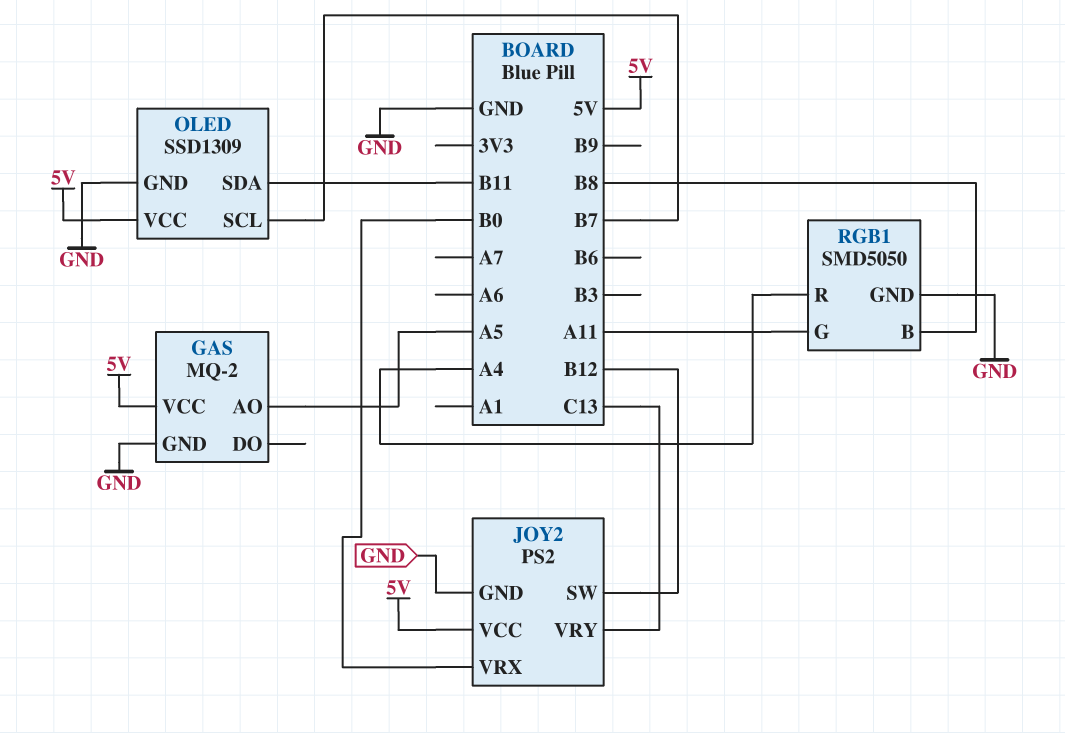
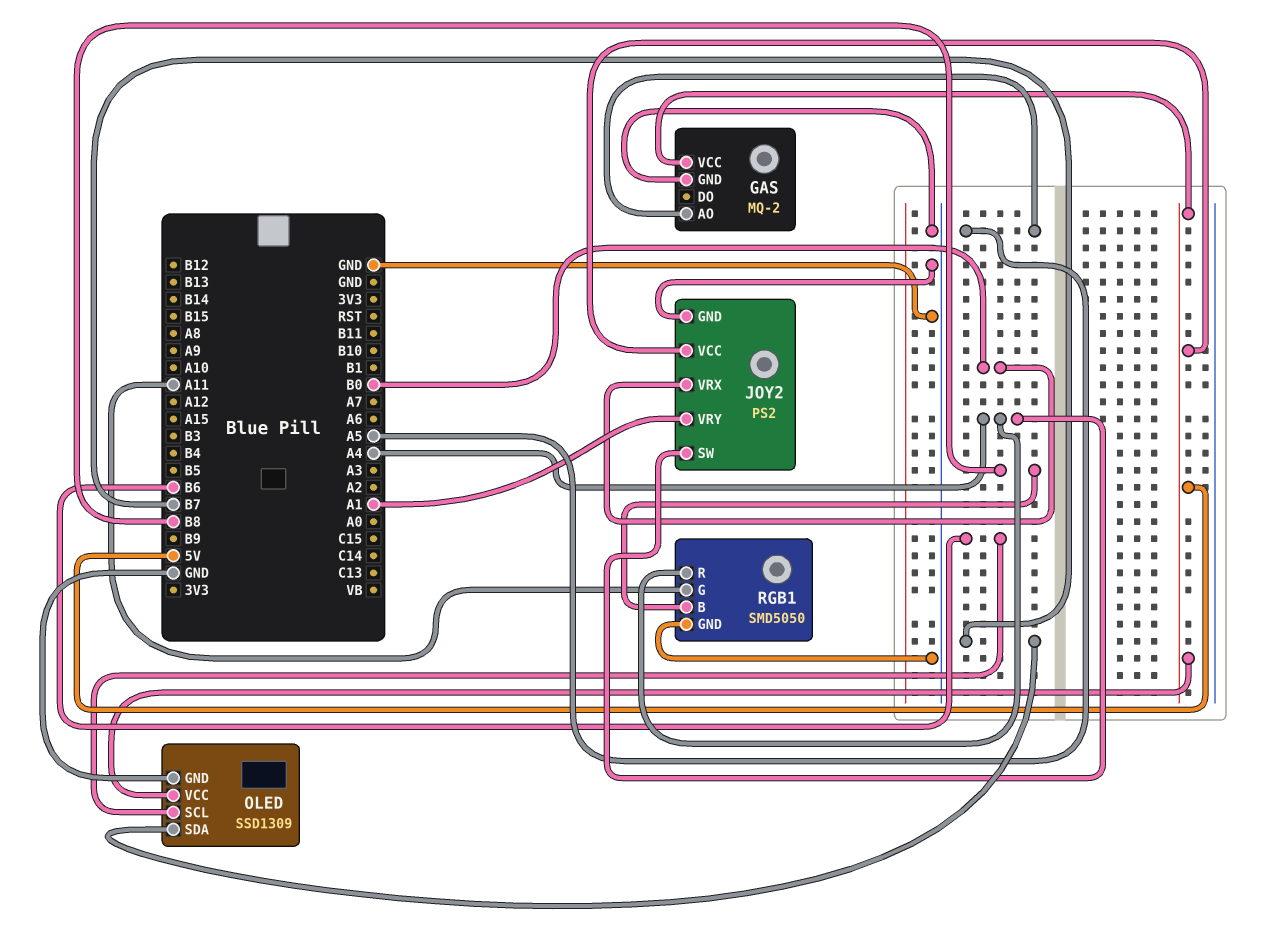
JOY2 pin SW: B12 -> A4
JOY2 pin VRY: C13 -> A1
OLED pin SCL: B7 -> B6
OLED pin SDA: B11 -> B7

